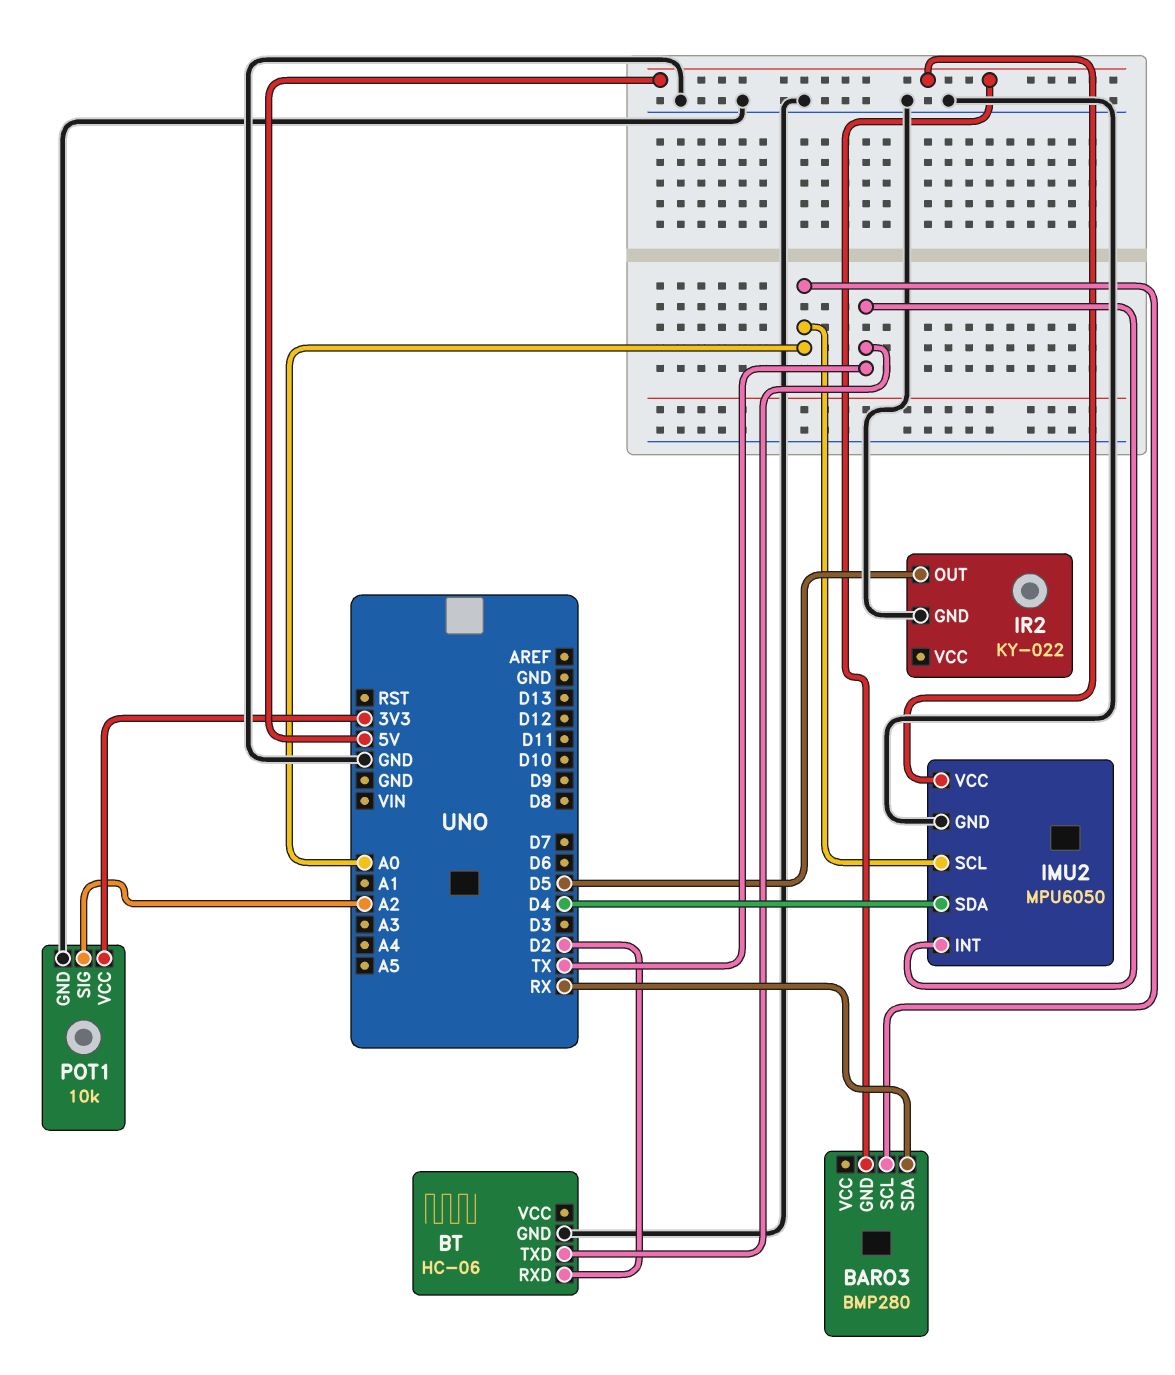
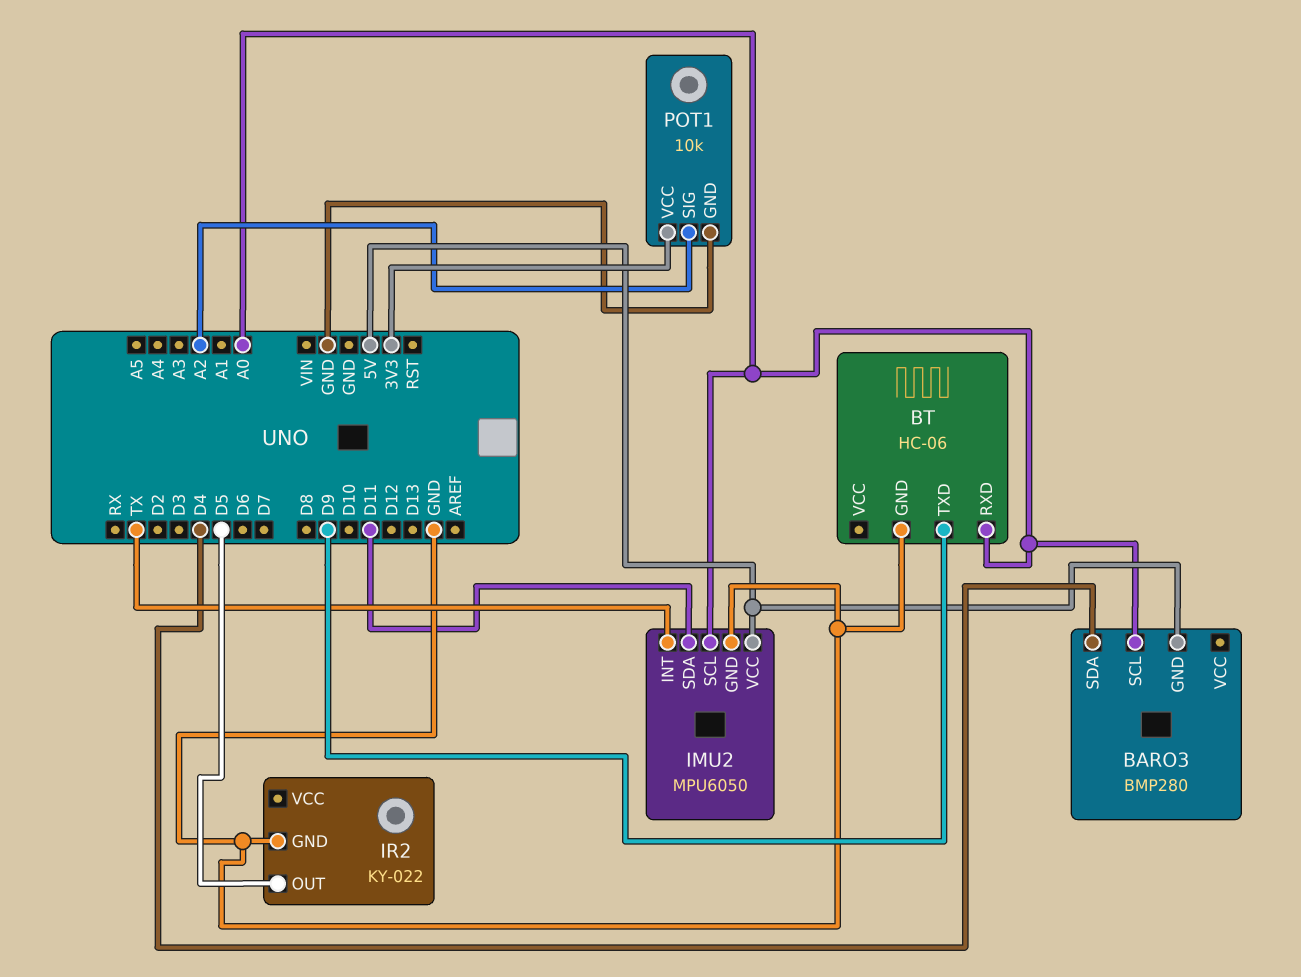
BARO3 pin SDA: RX -> D4
BT pin RXD: D2 -> A0
BT pin TXD: TX -> D9
IMU2 pin SDA: D4 -> D11

